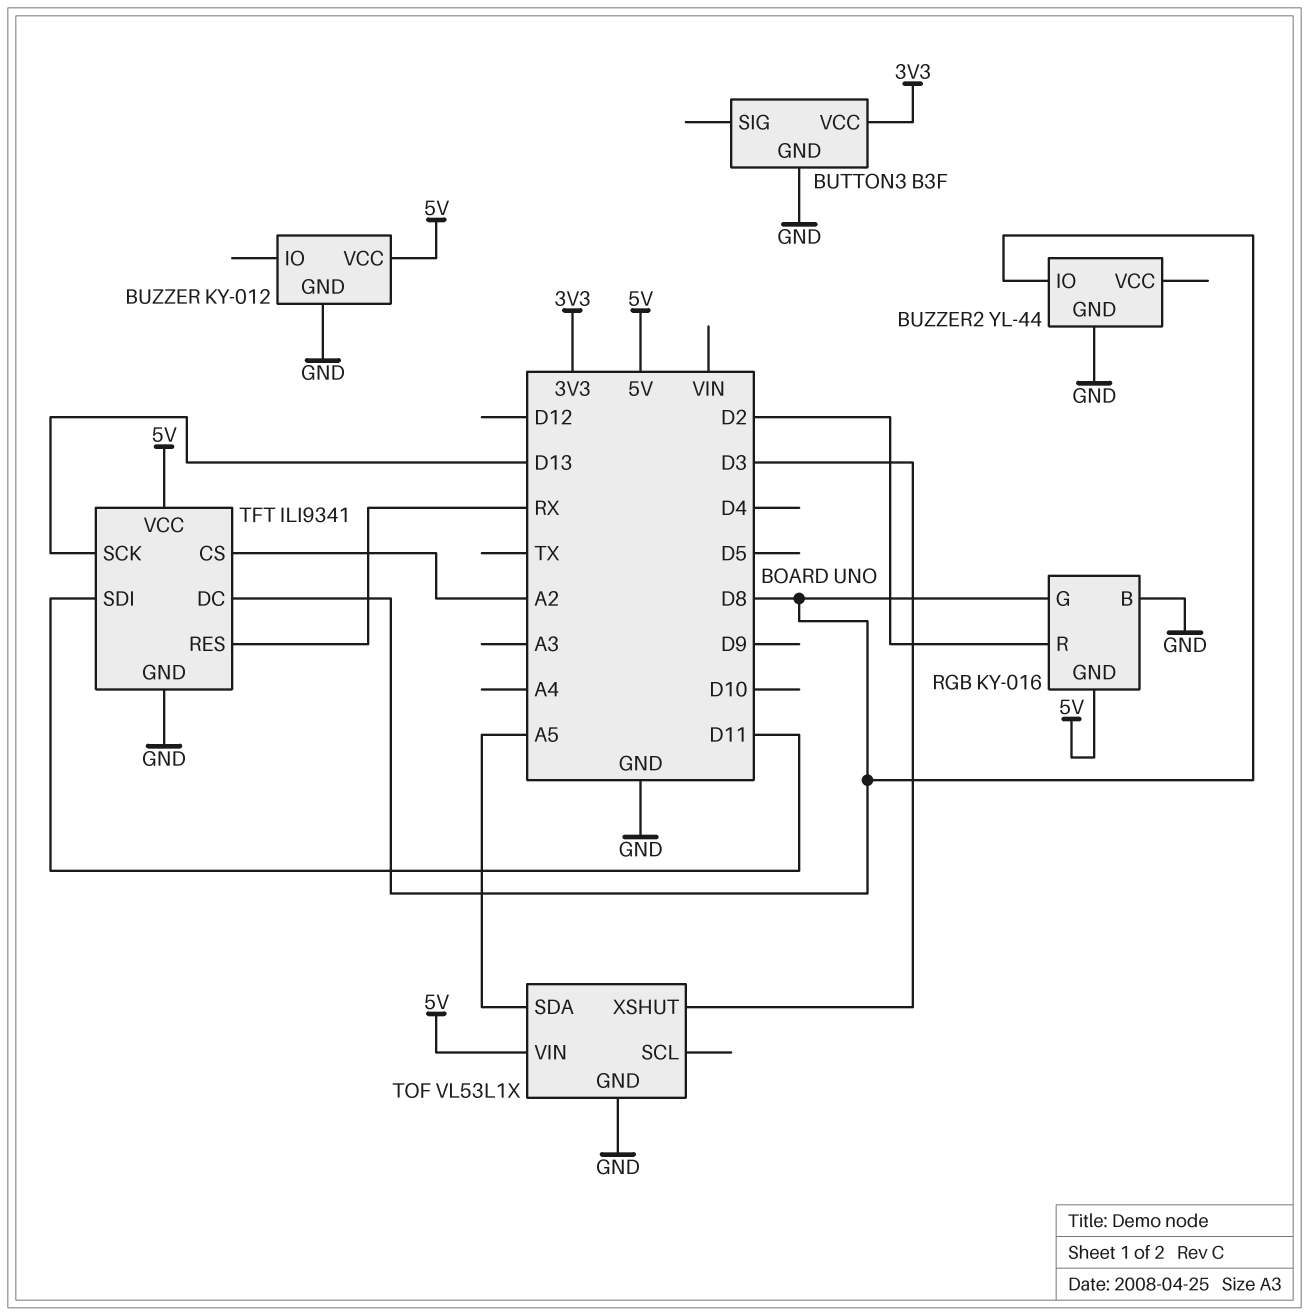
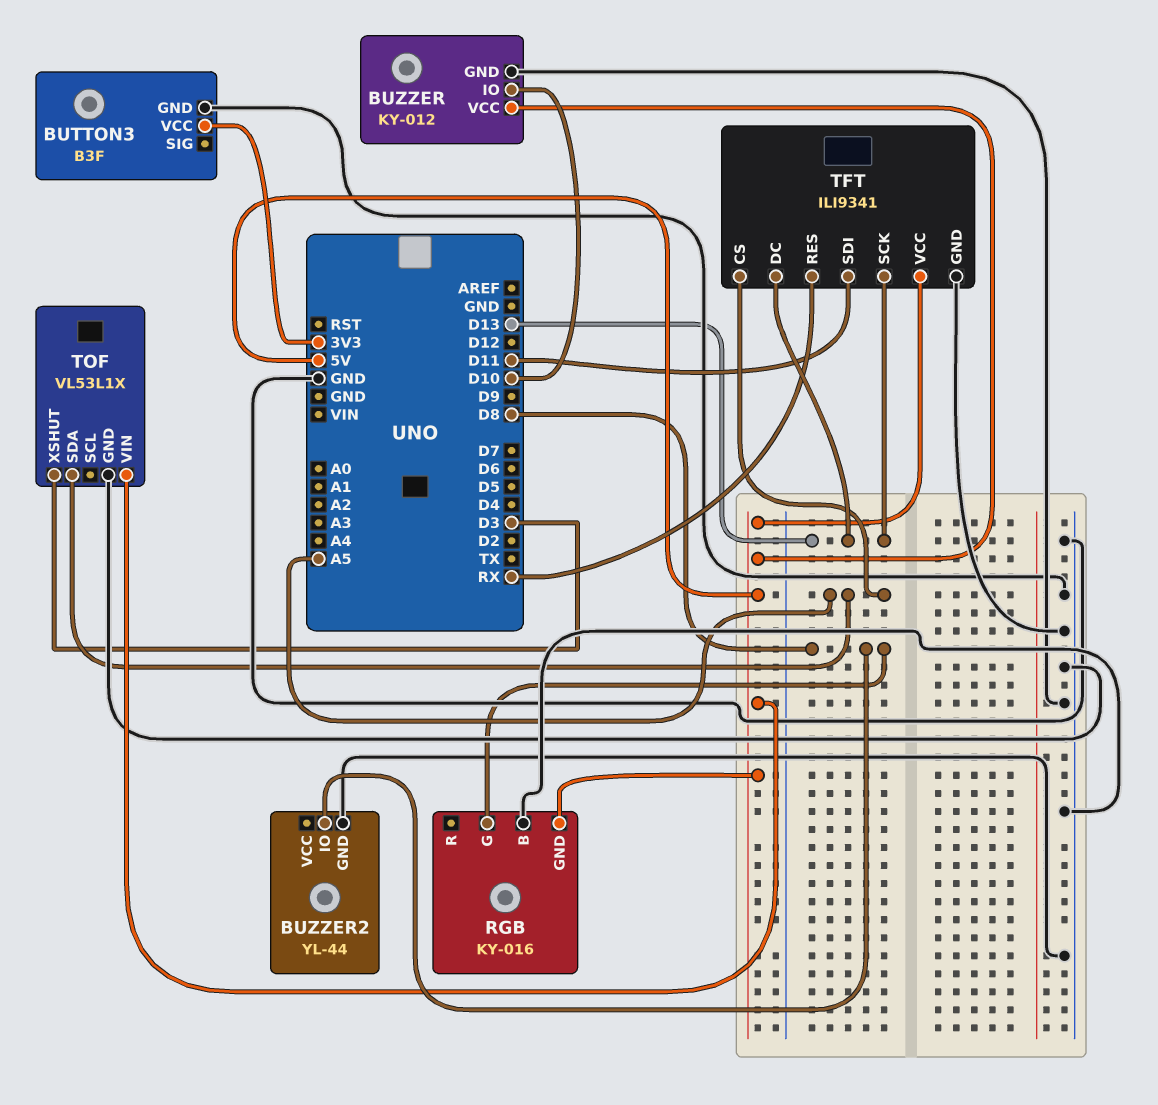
BUZZER pin IO: none -> D10
RGB pin R: D2 -> none
TFT pin CS: A2 -> A5
TFT pin DC: D8 -> D13

